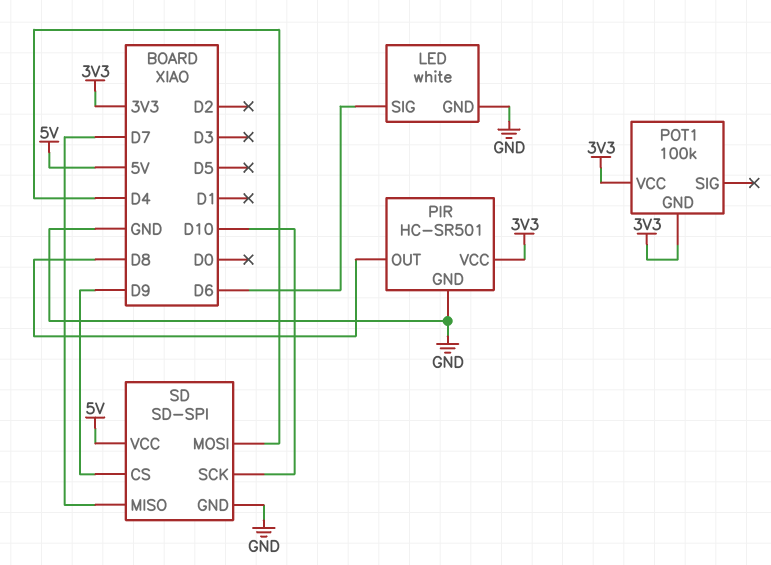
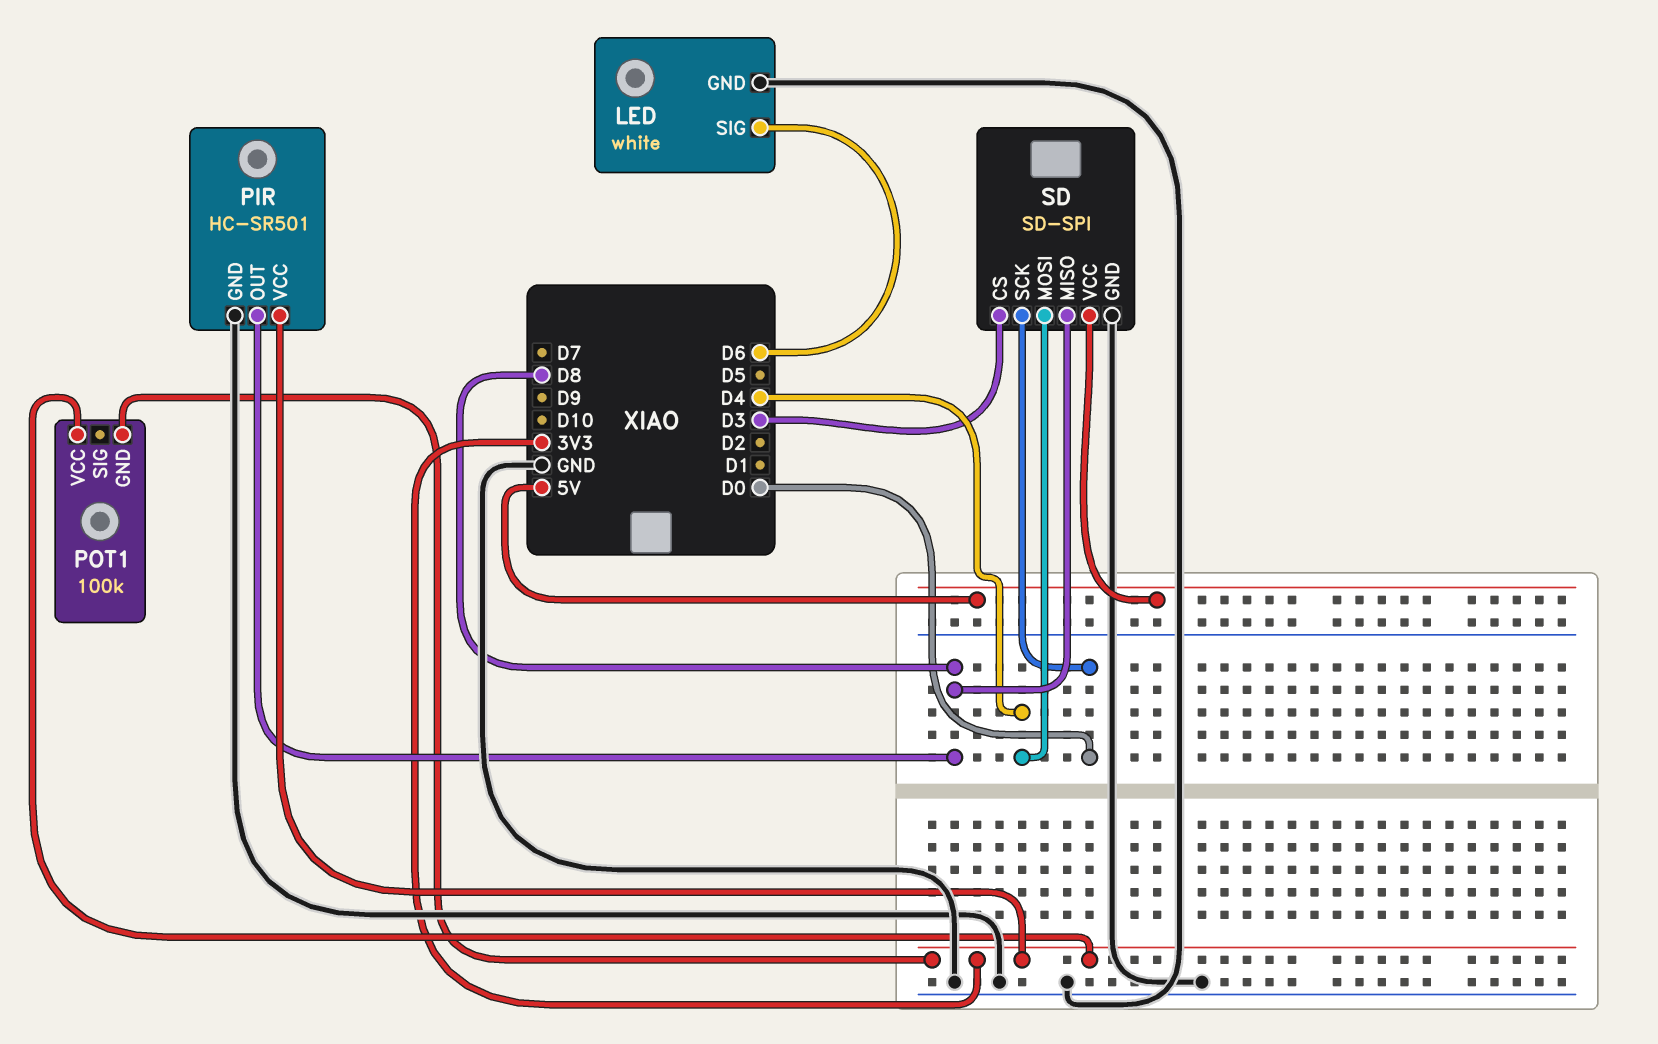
SD pin CS: D9 -> D3
SD pin MISO: D7 -> D8
SD pin SCK: D10 -> D0

